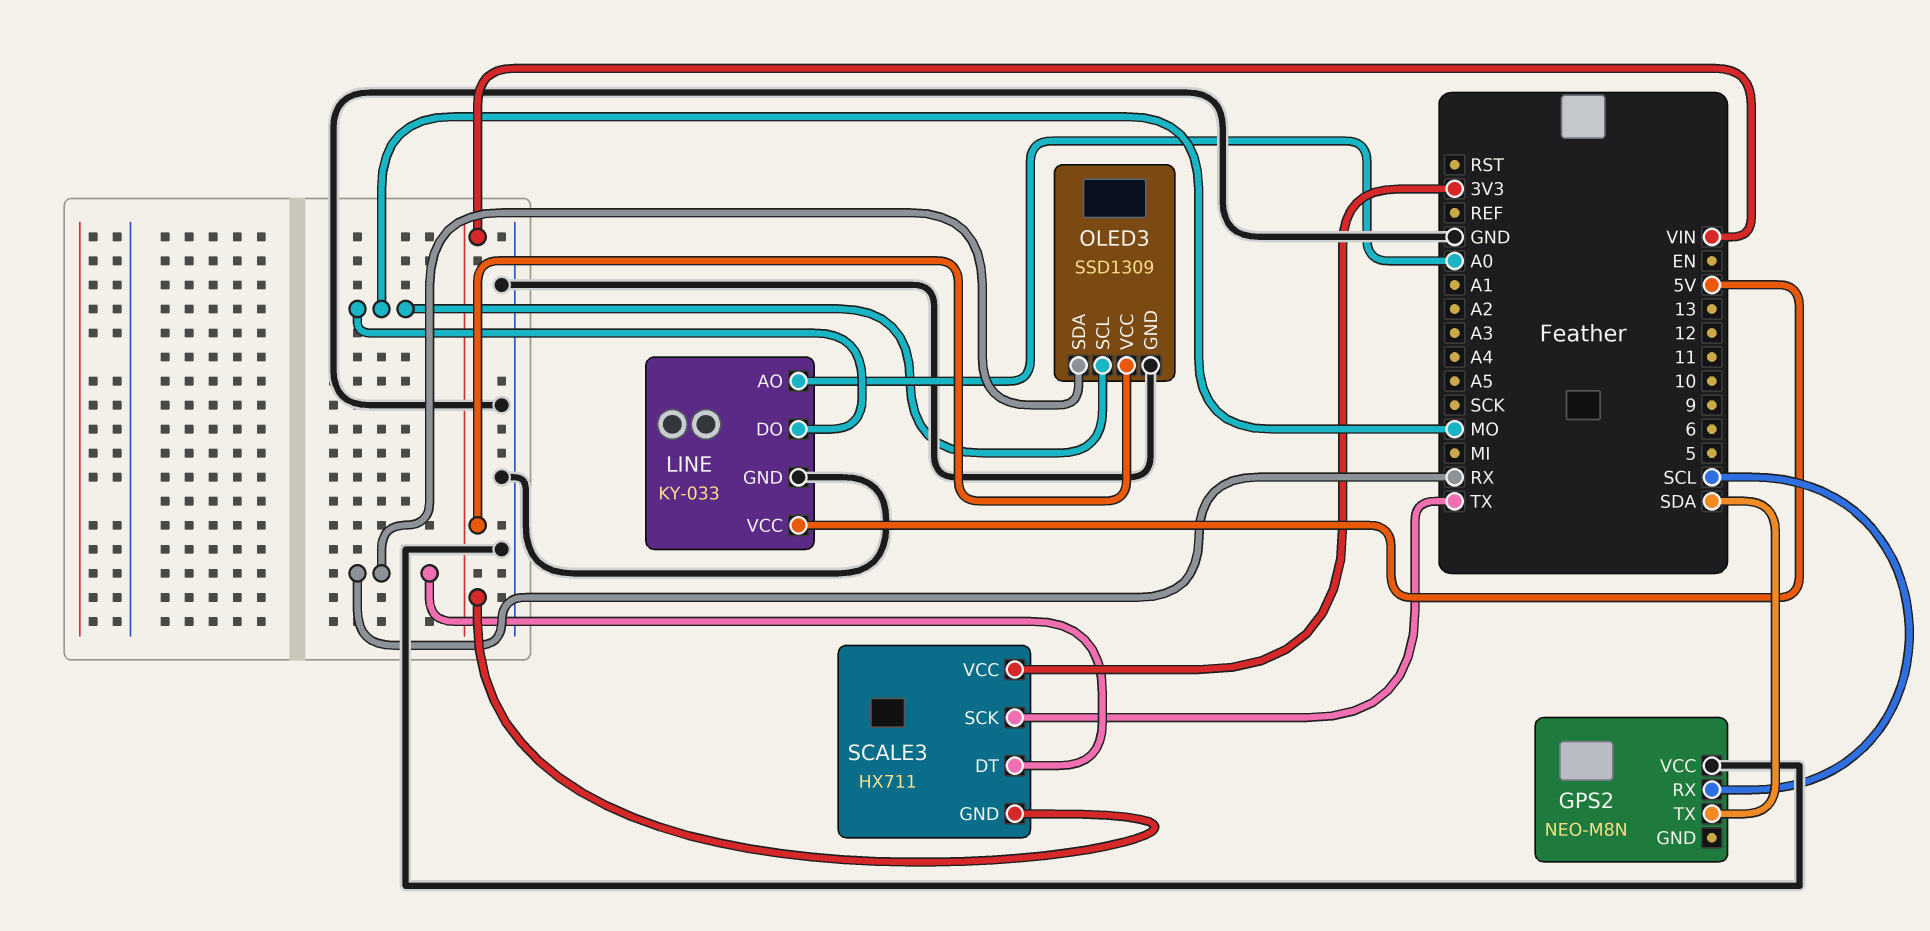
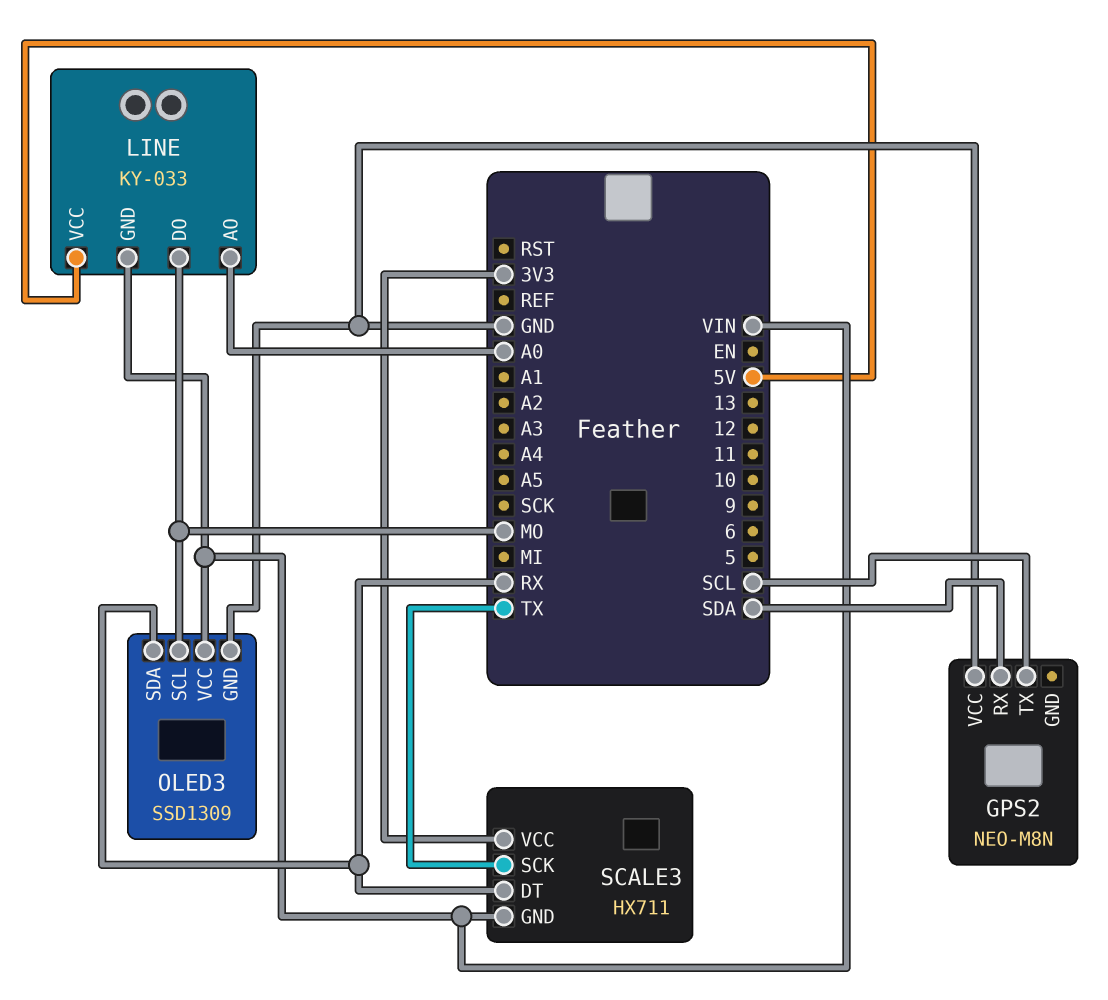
GPS2 pin RX: SCL -> SDA
GPS2 pin TX: SDA -> SCL
LINE pin GND: GND -> VIN

